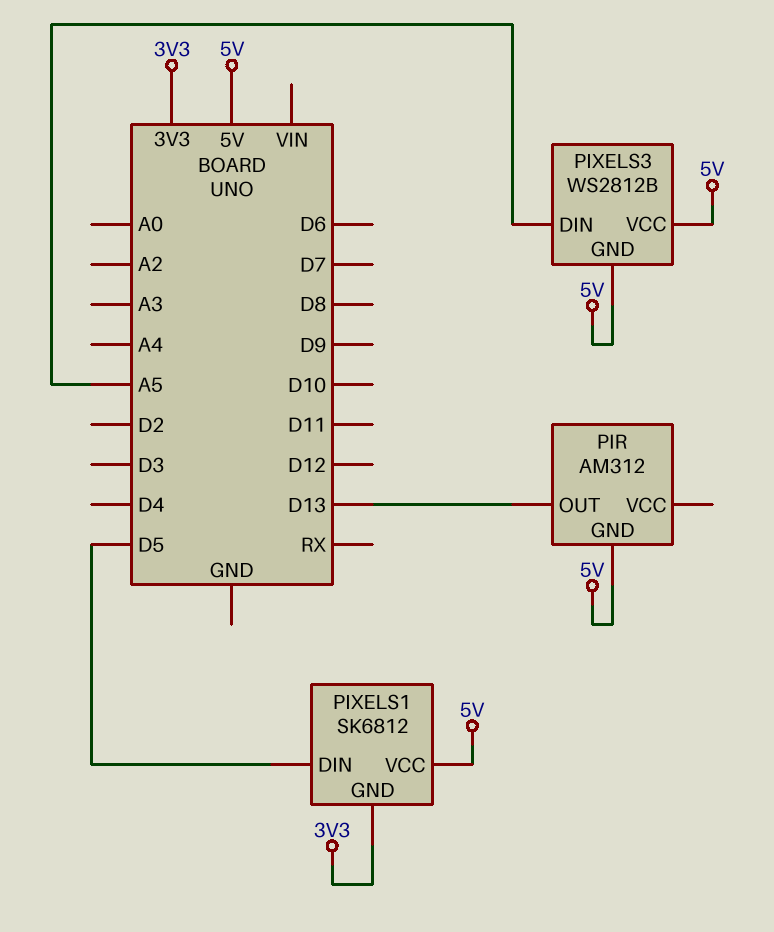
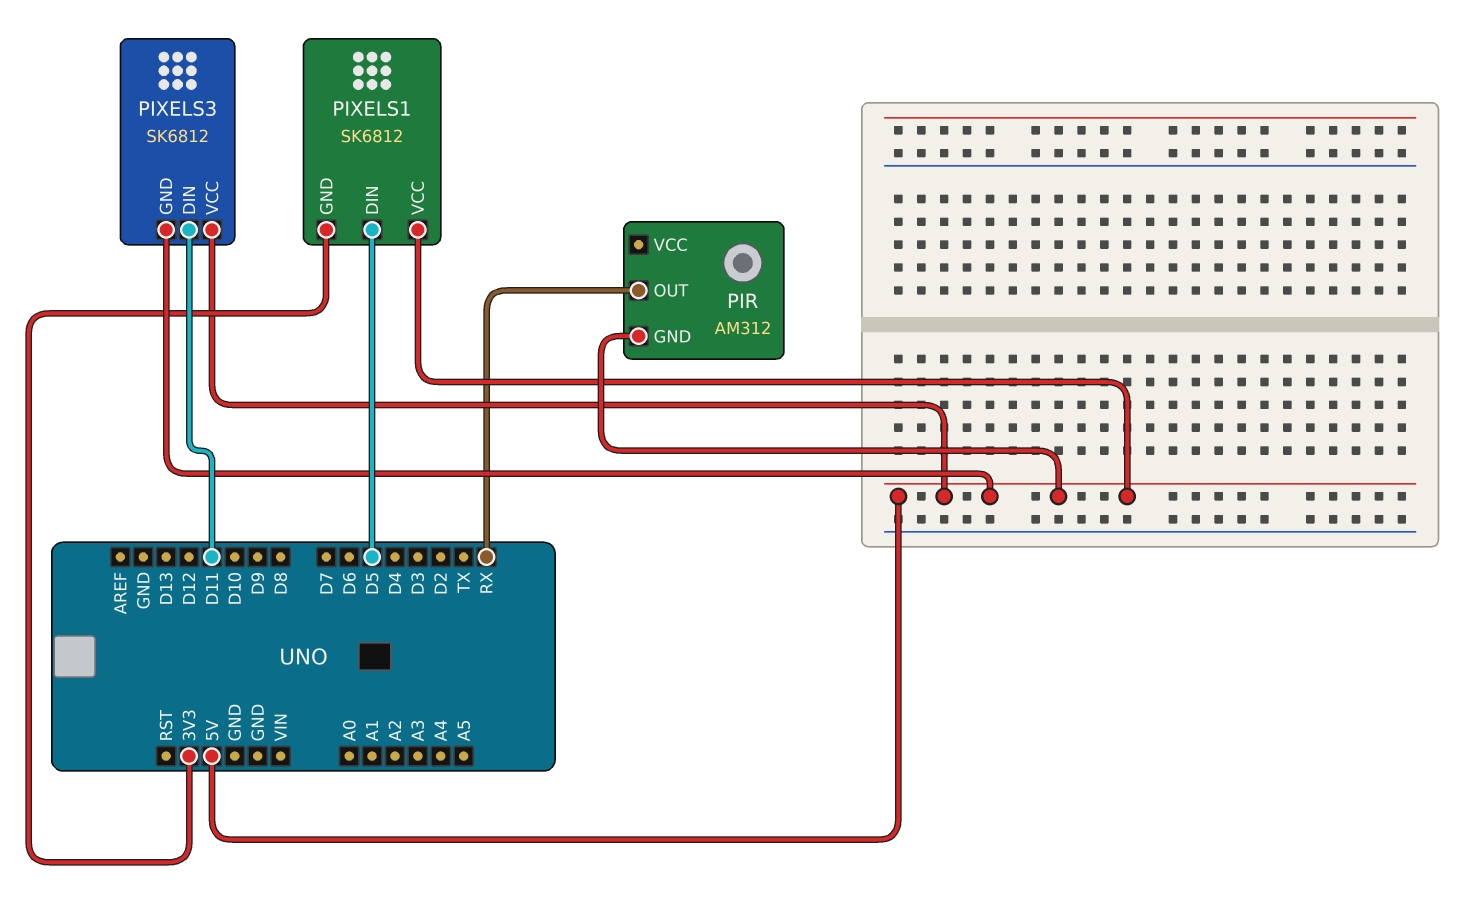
PIR pin OUT: D13 -> RX
PIXELS3: WS2812B -> SK6812
PIXELS3 pin DIN: A5 -> D11

